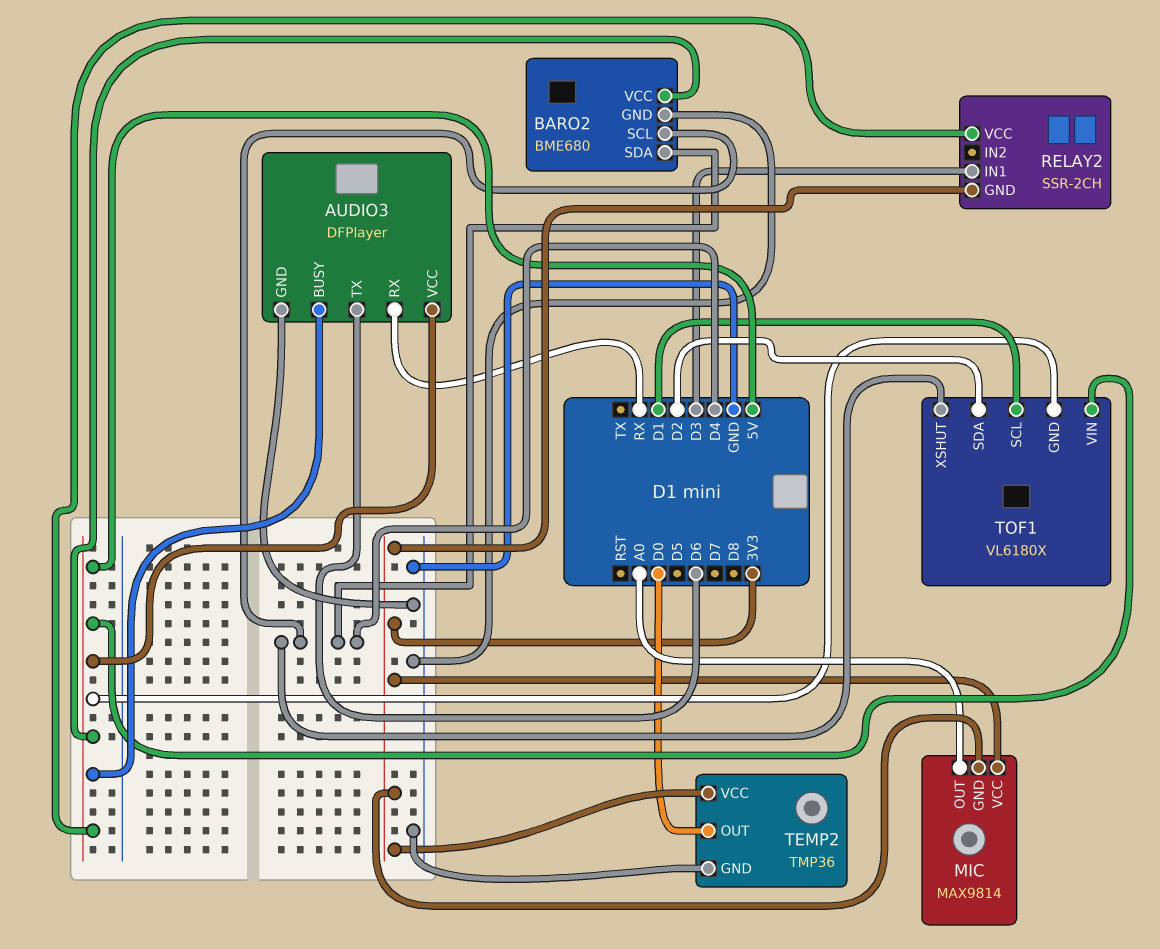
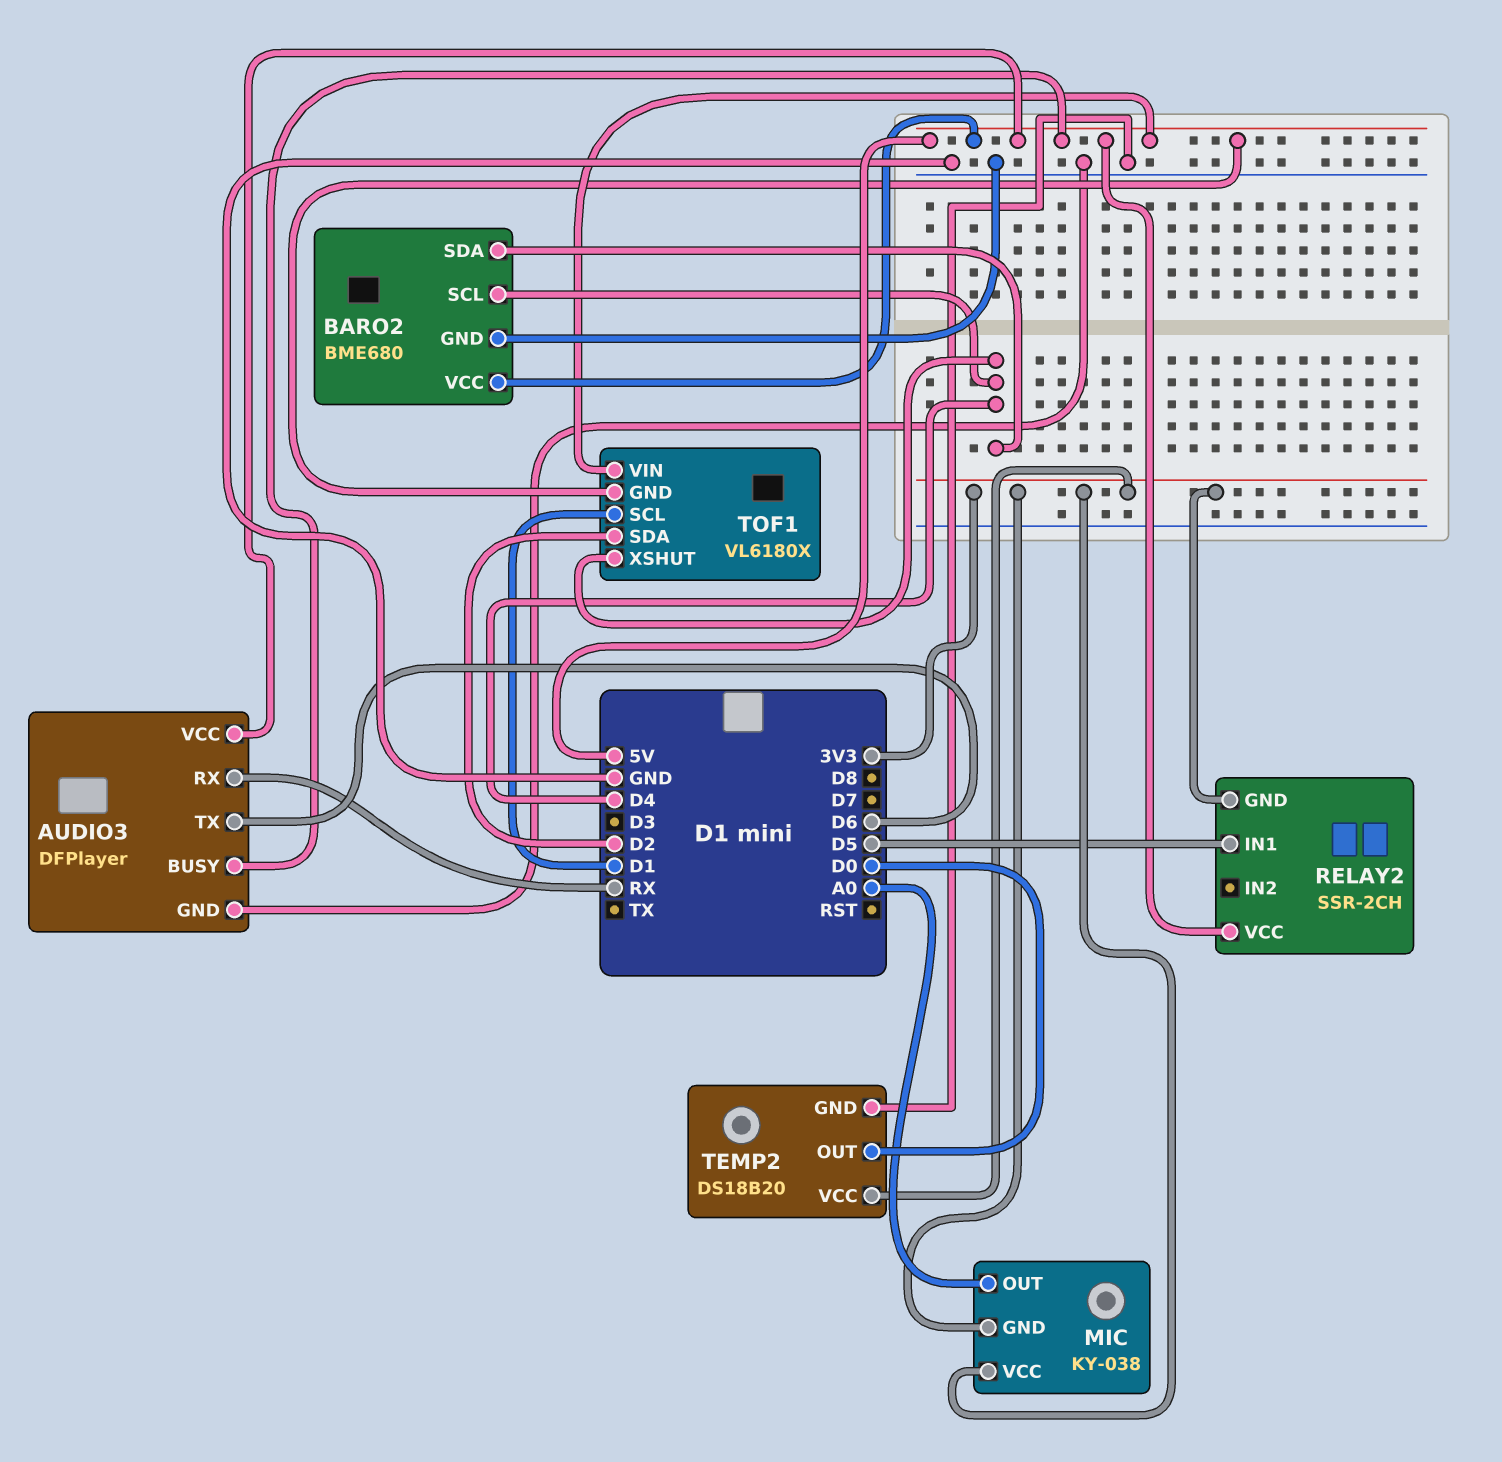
MIC: MAX9814 -> KY-038
RELAY2 pin IN1: D3 -> D5
TEMP2: TMP36 -> DS18B20

